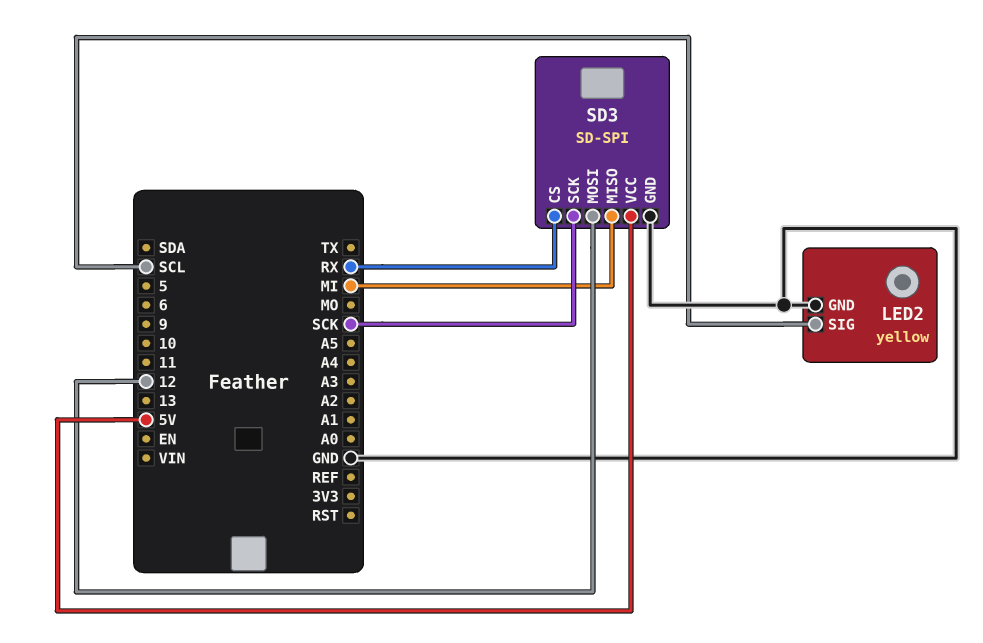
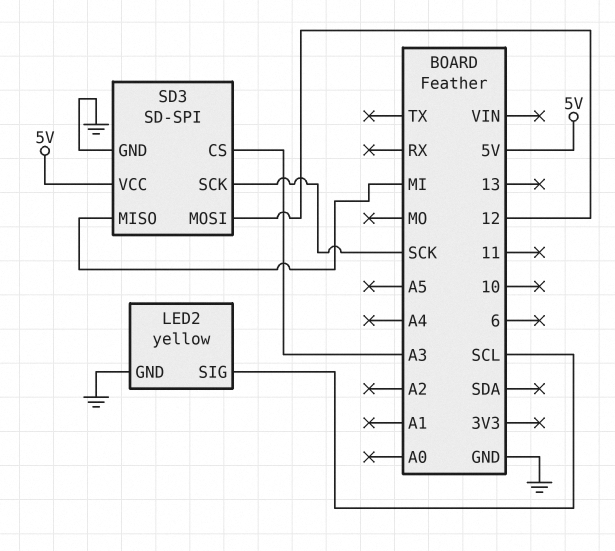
SD3 pin CS: RX -> A3

